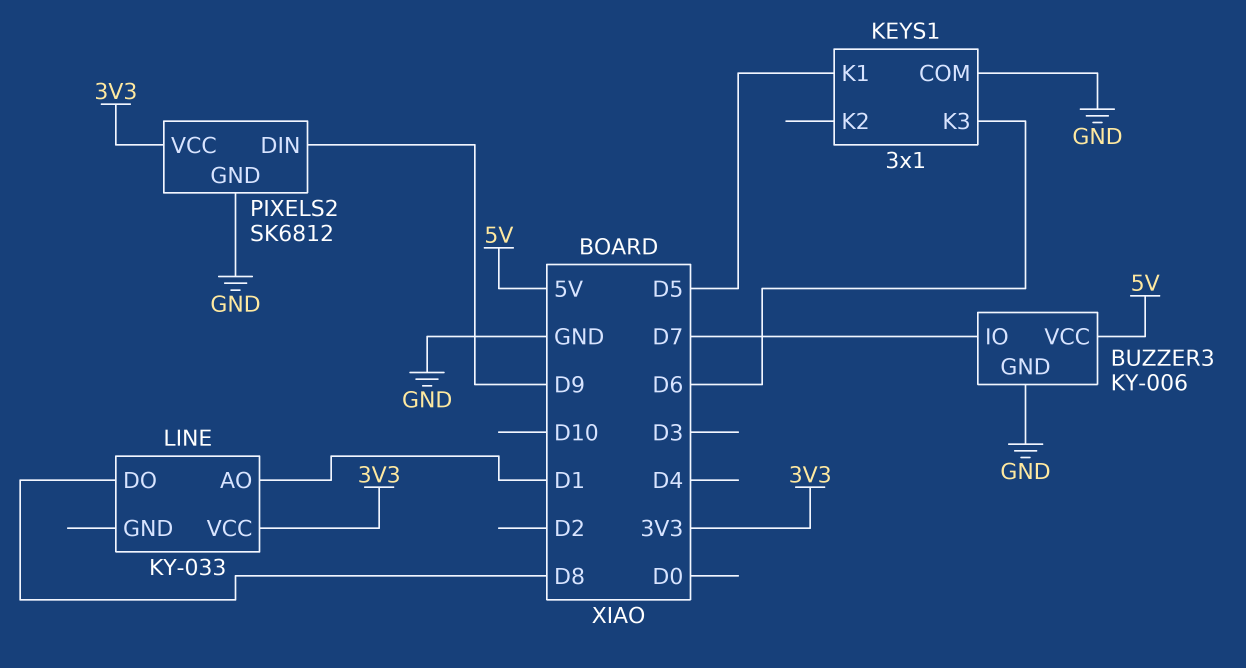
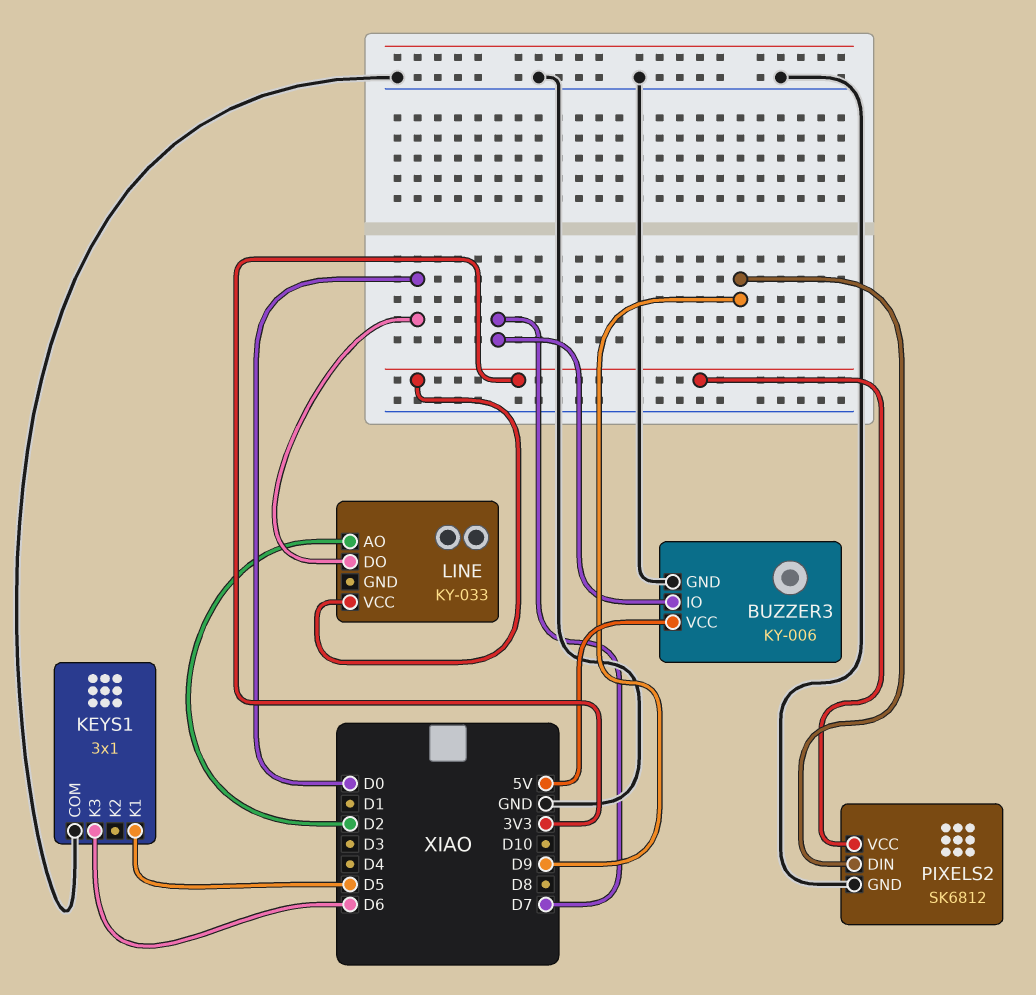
LINE pin AO: D1 -> D2
LINE pin DO: D8 -> D0

